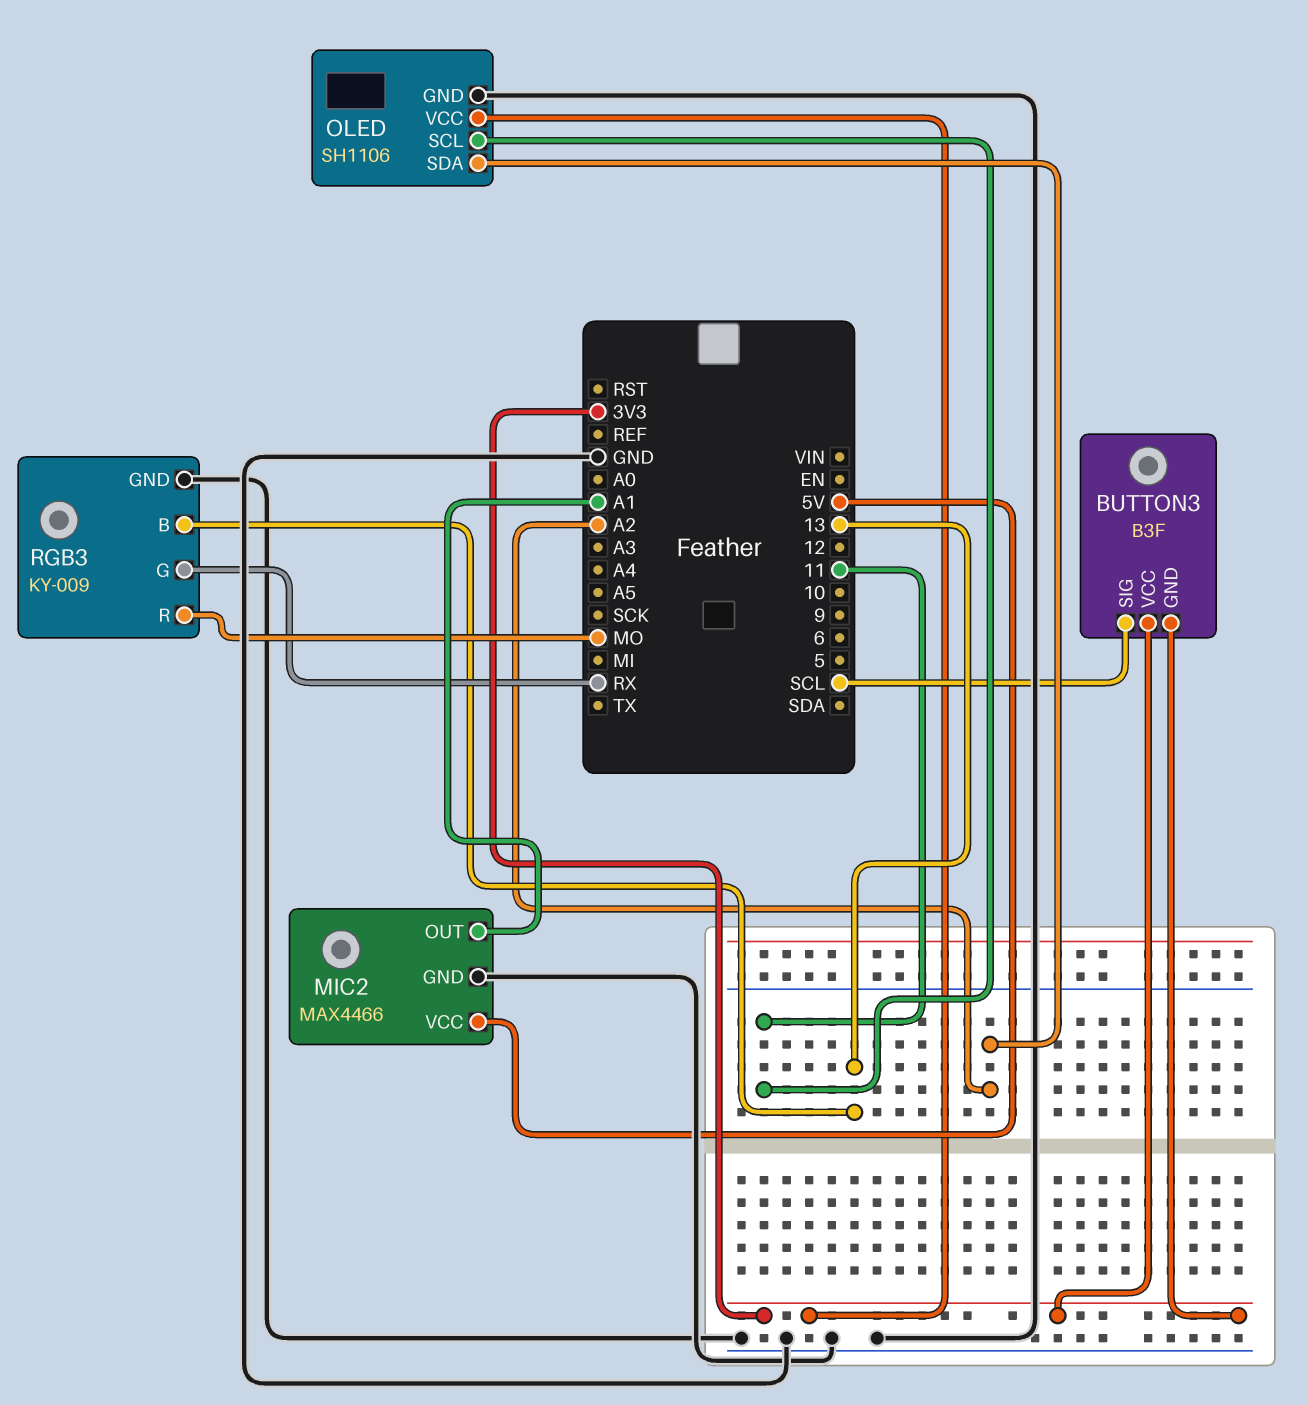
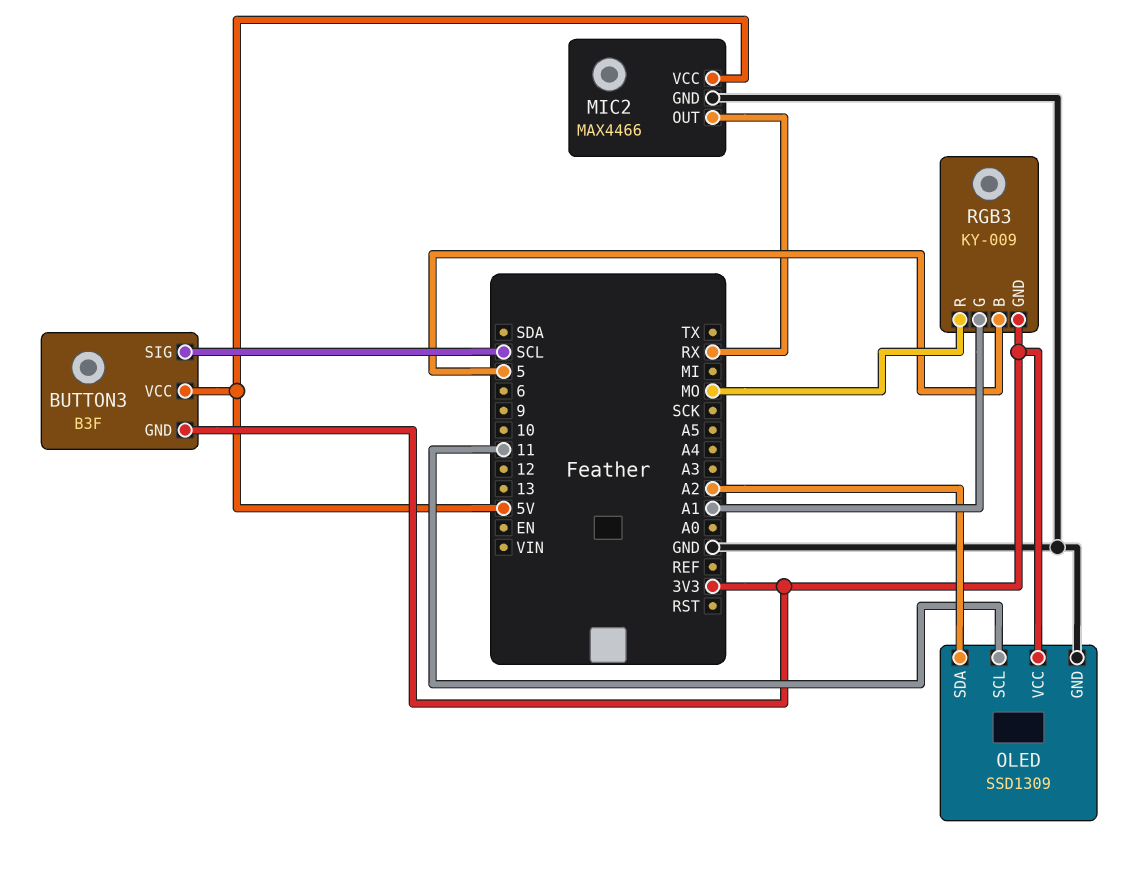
BUTTON3 pin VCC: 3V3 -> 5V
MIC2 pin OUT: A1 -> RX
OLED: SH1106 -> SSD1309
RGB3 pin B: 13 -> 5
RGB3 pin G: RX -> A1
RGB3 pin GND: GND -> 3V3

